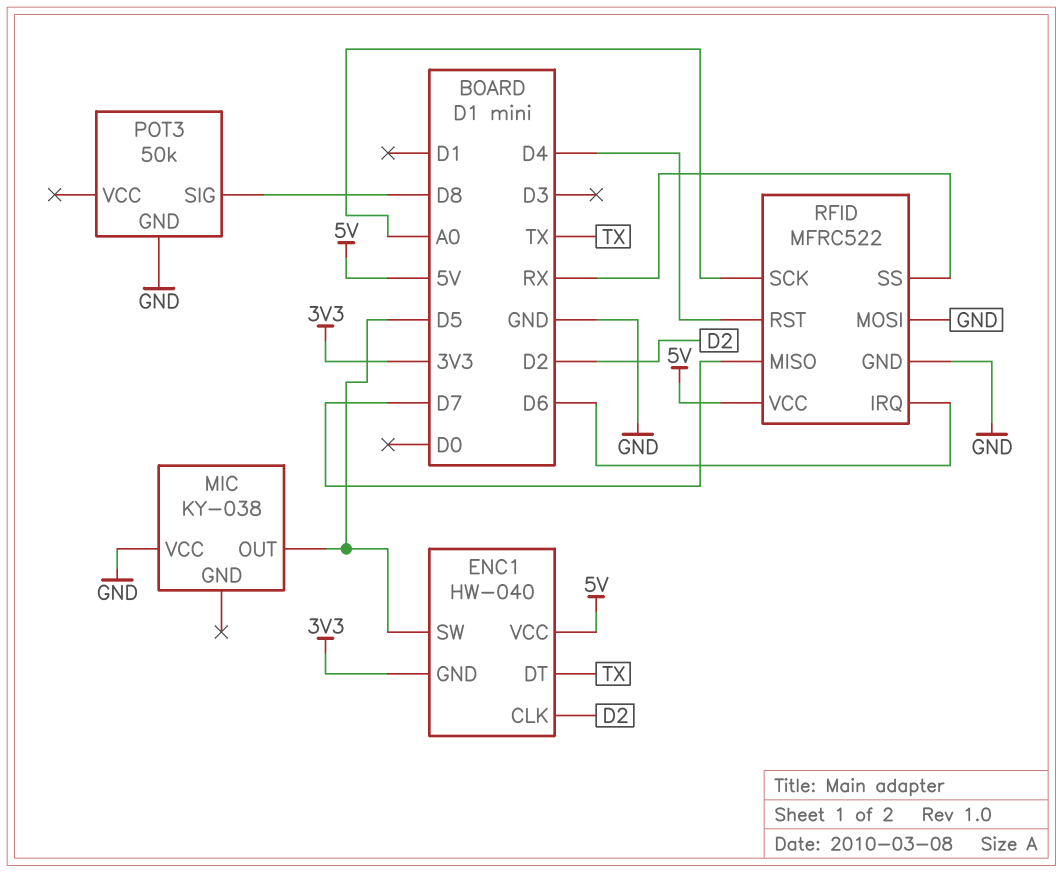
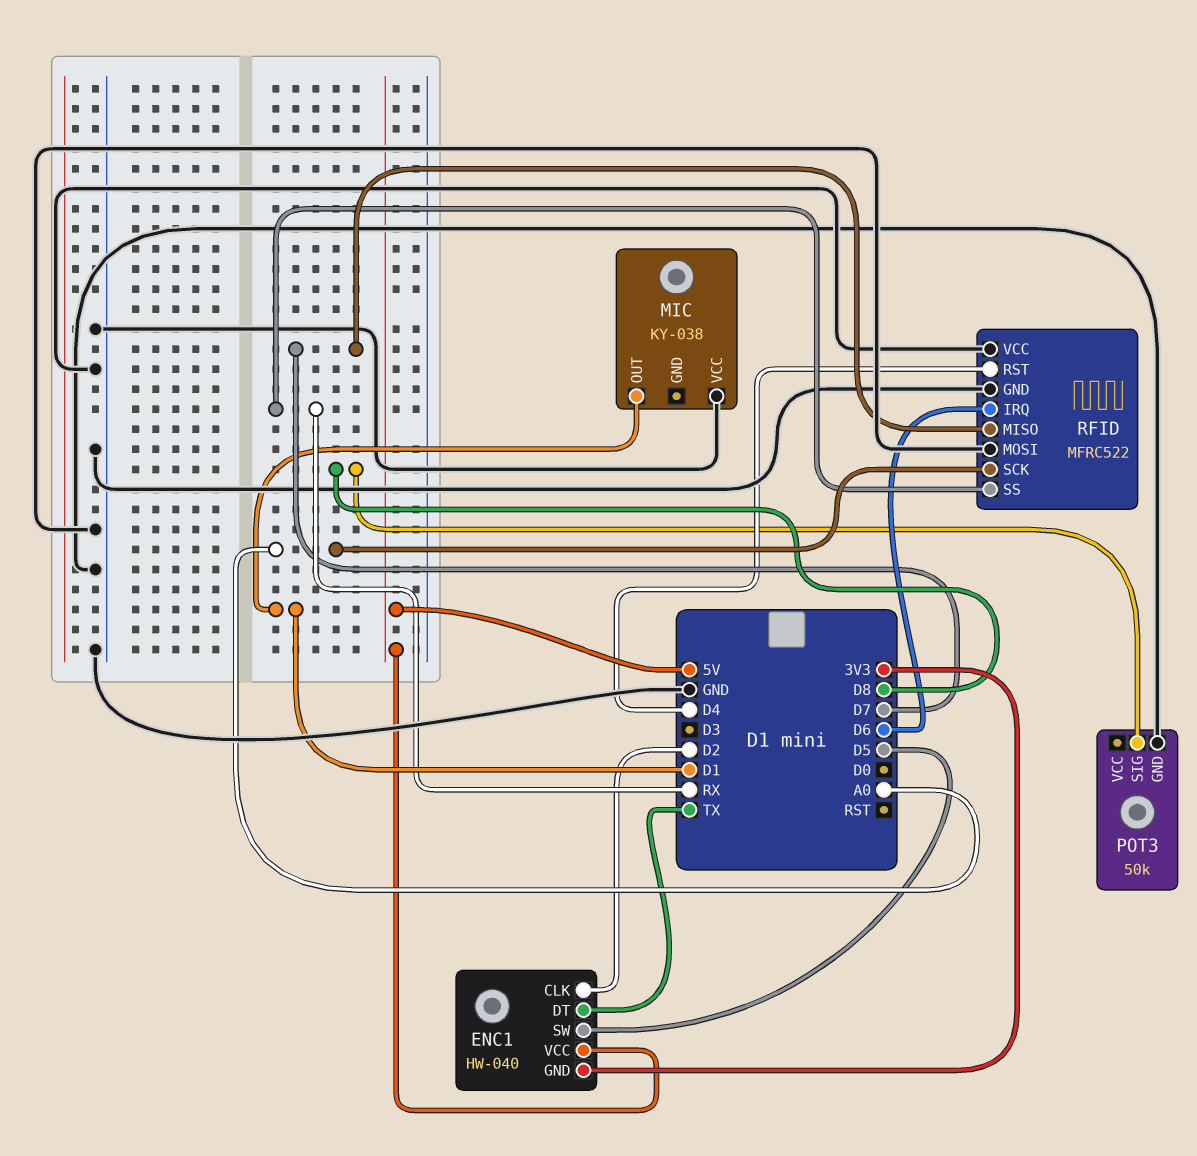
MIC pin OUT: D5 -> D1
RFID pin VCC: 5V -> GND

